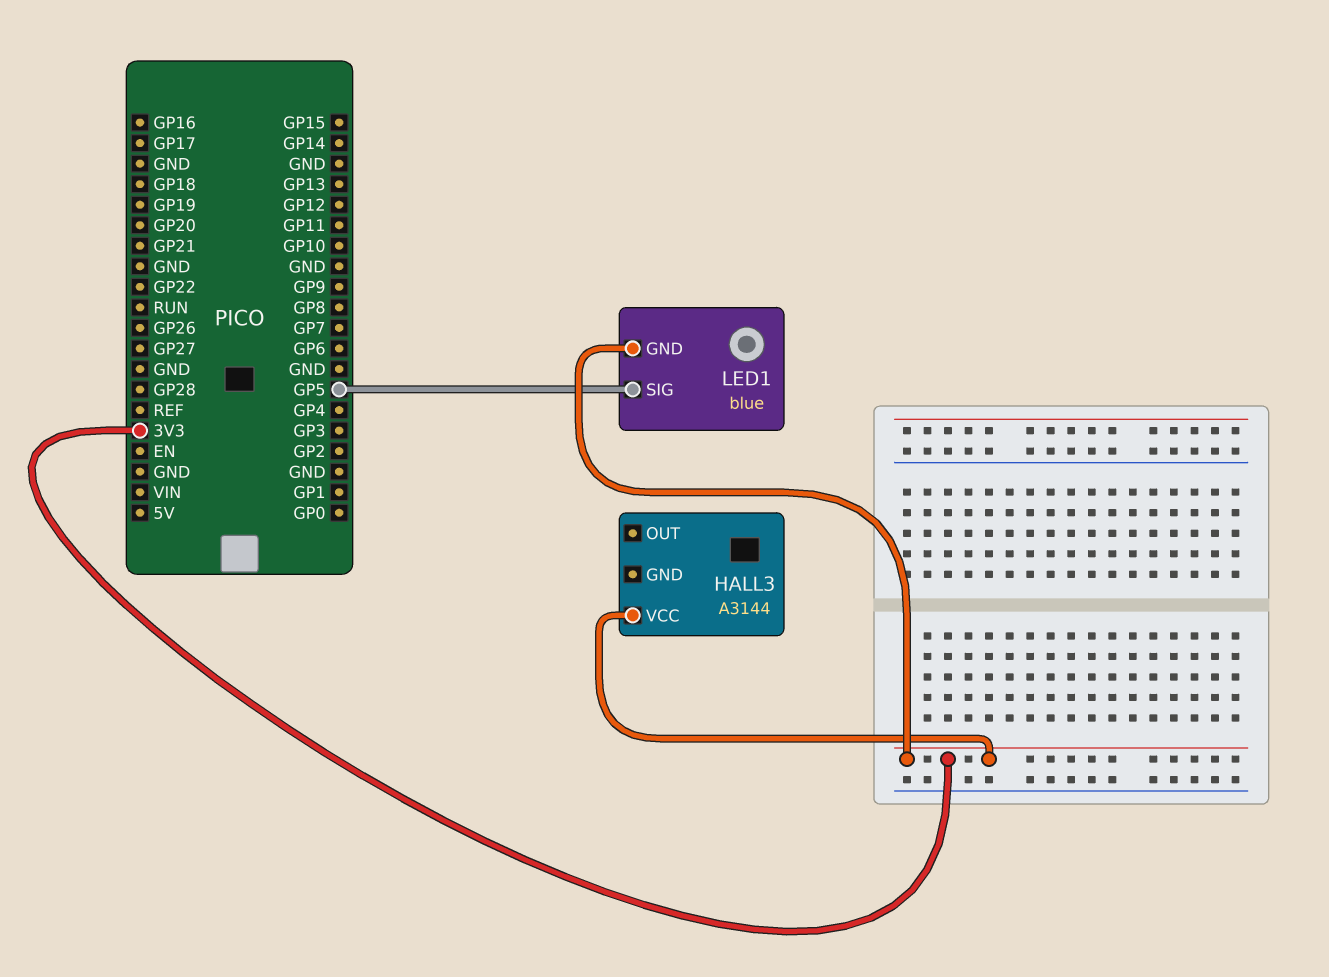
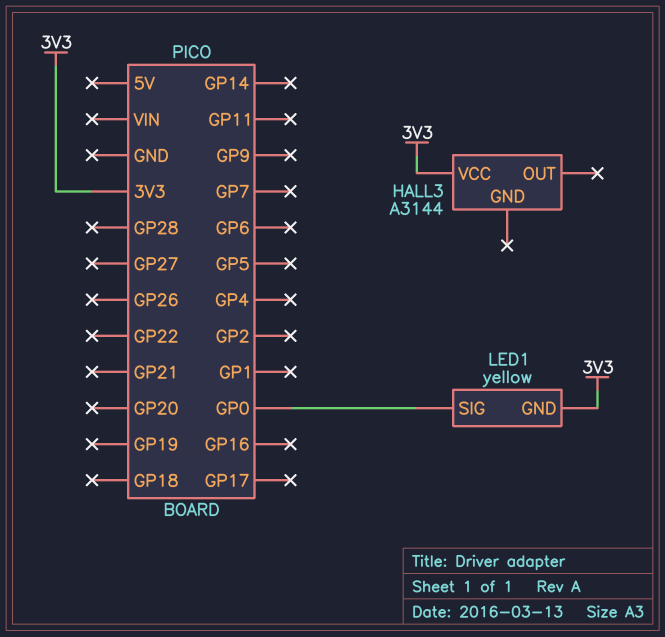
LED1: blue -> yellow
LED1 pin SIG: GP5 -> GP0

